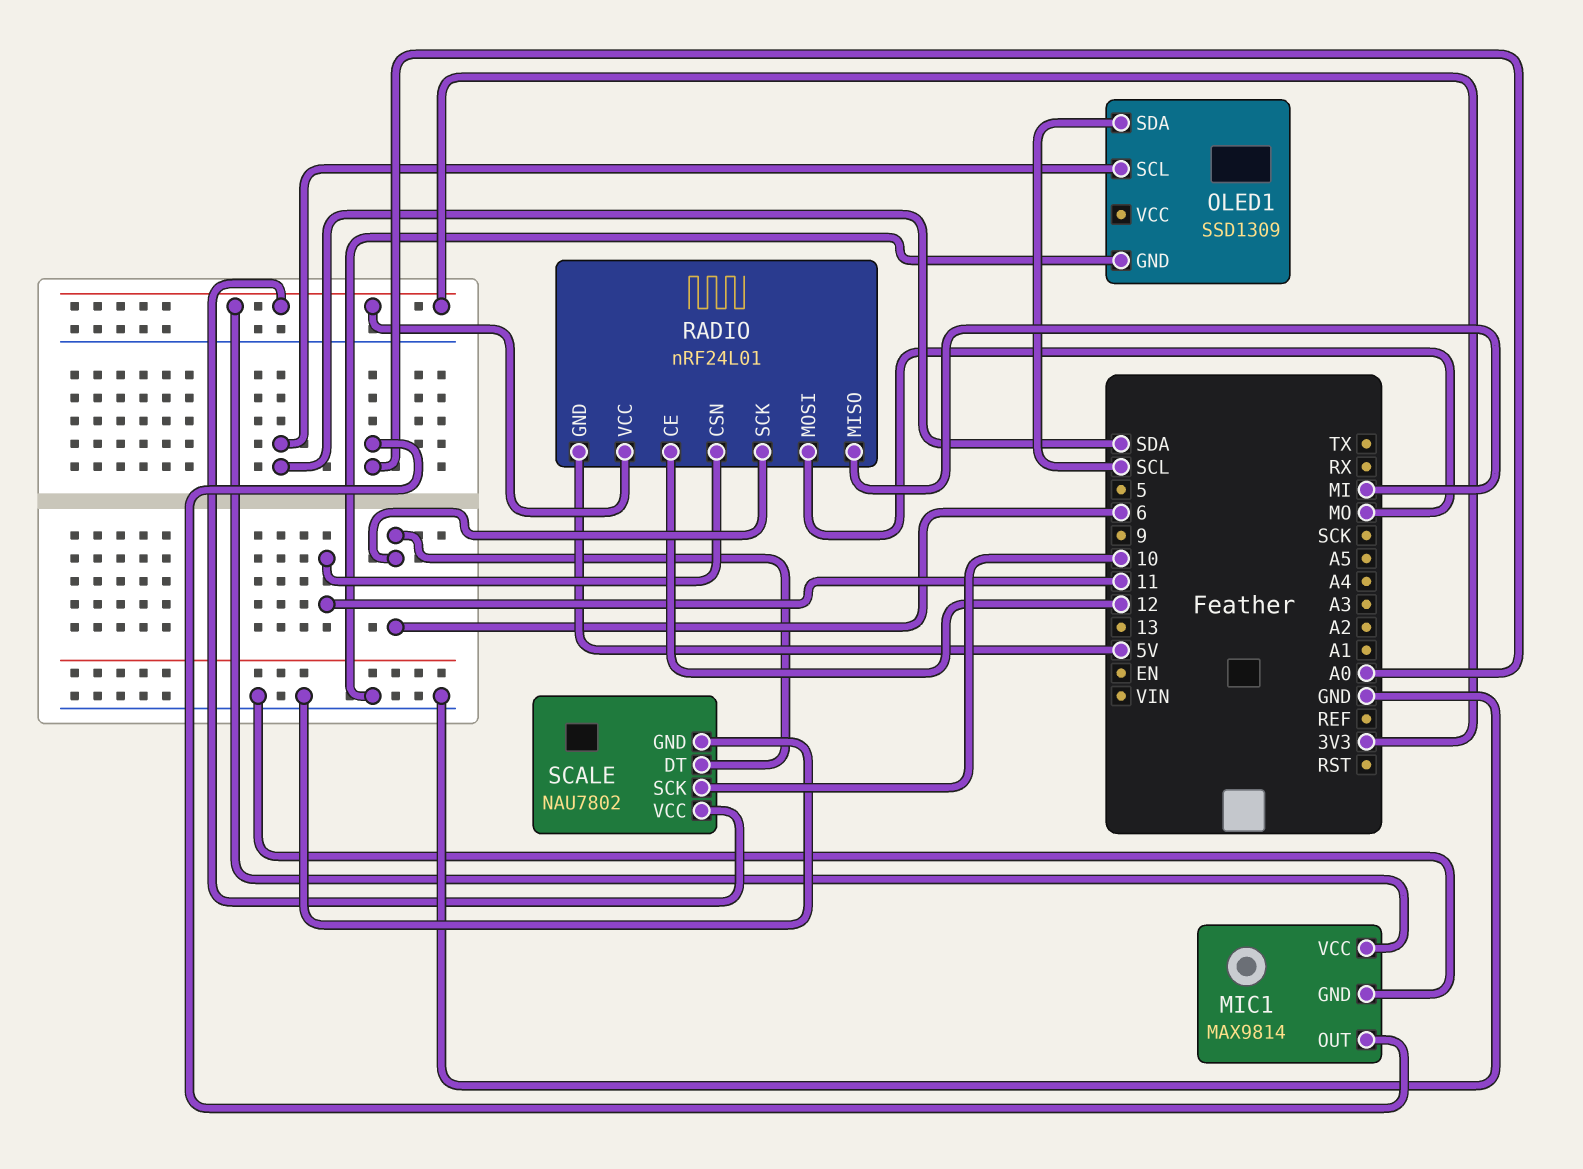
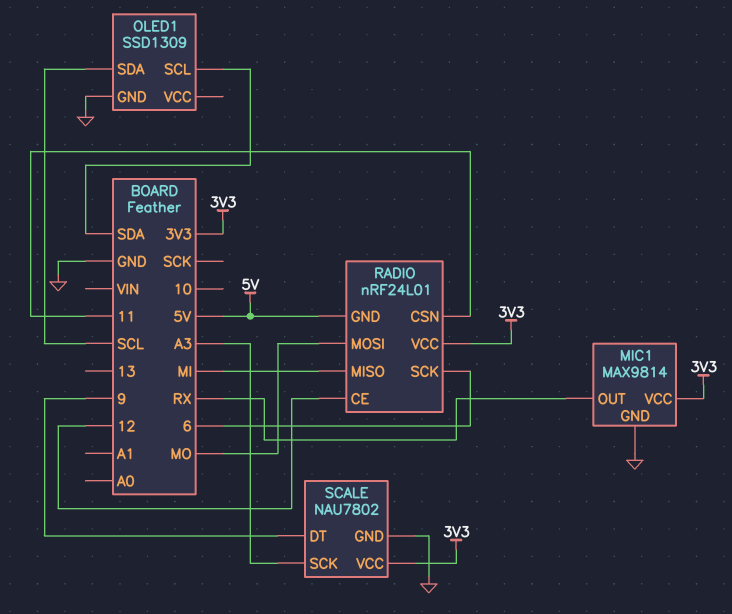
MIC1 pin OUT: A0 -> RX
SCALE pin DT: 6 -> 9
SCALE pin SCK: 10 -> A3

